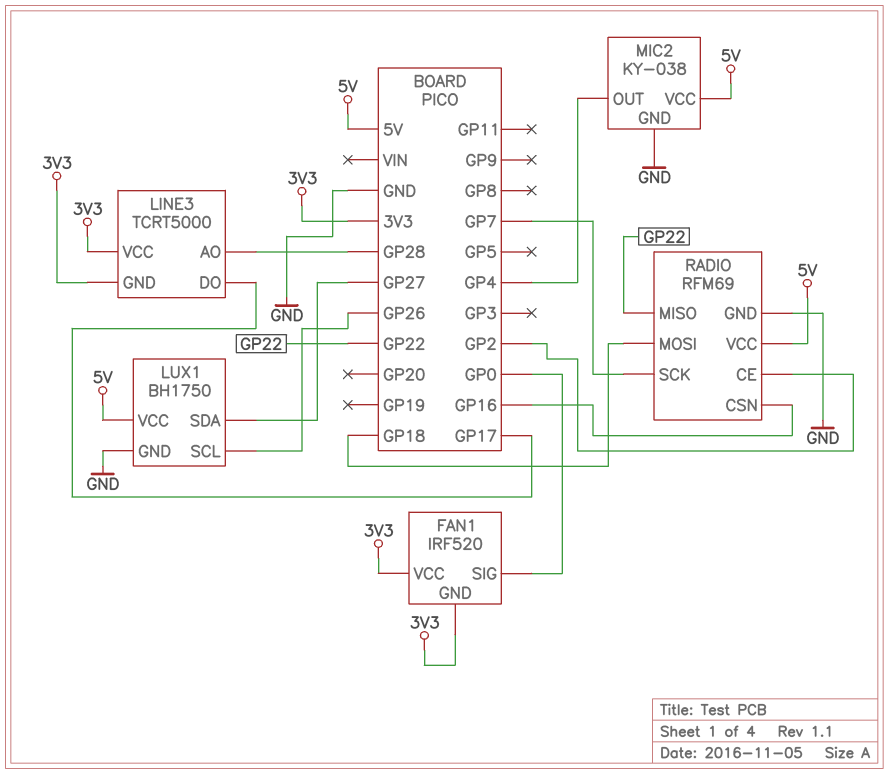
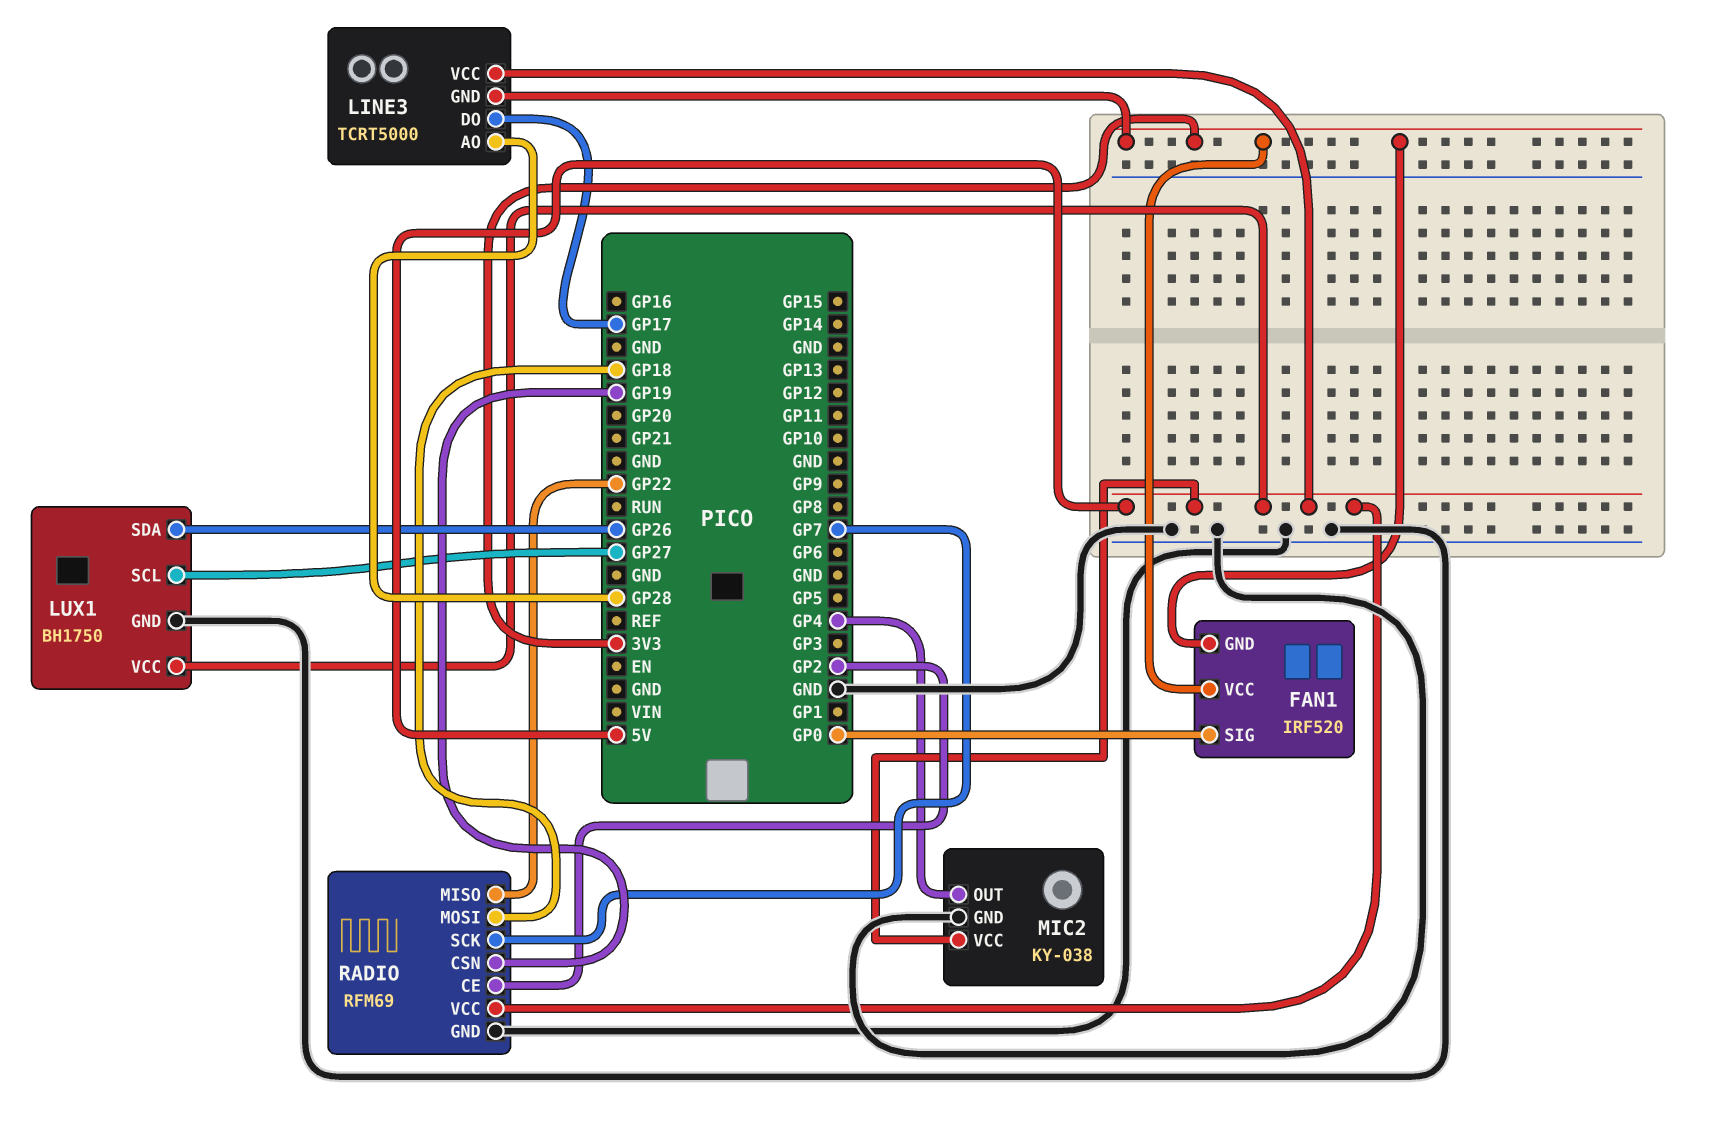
LINE3 pin VCC: 3V3 -> 5V
LUX1 pin SCL: GP26 -> GP27
LUX1 pin SDA: GP27 -> GP26
RADIO pin CSN: GP16 -> GP19

